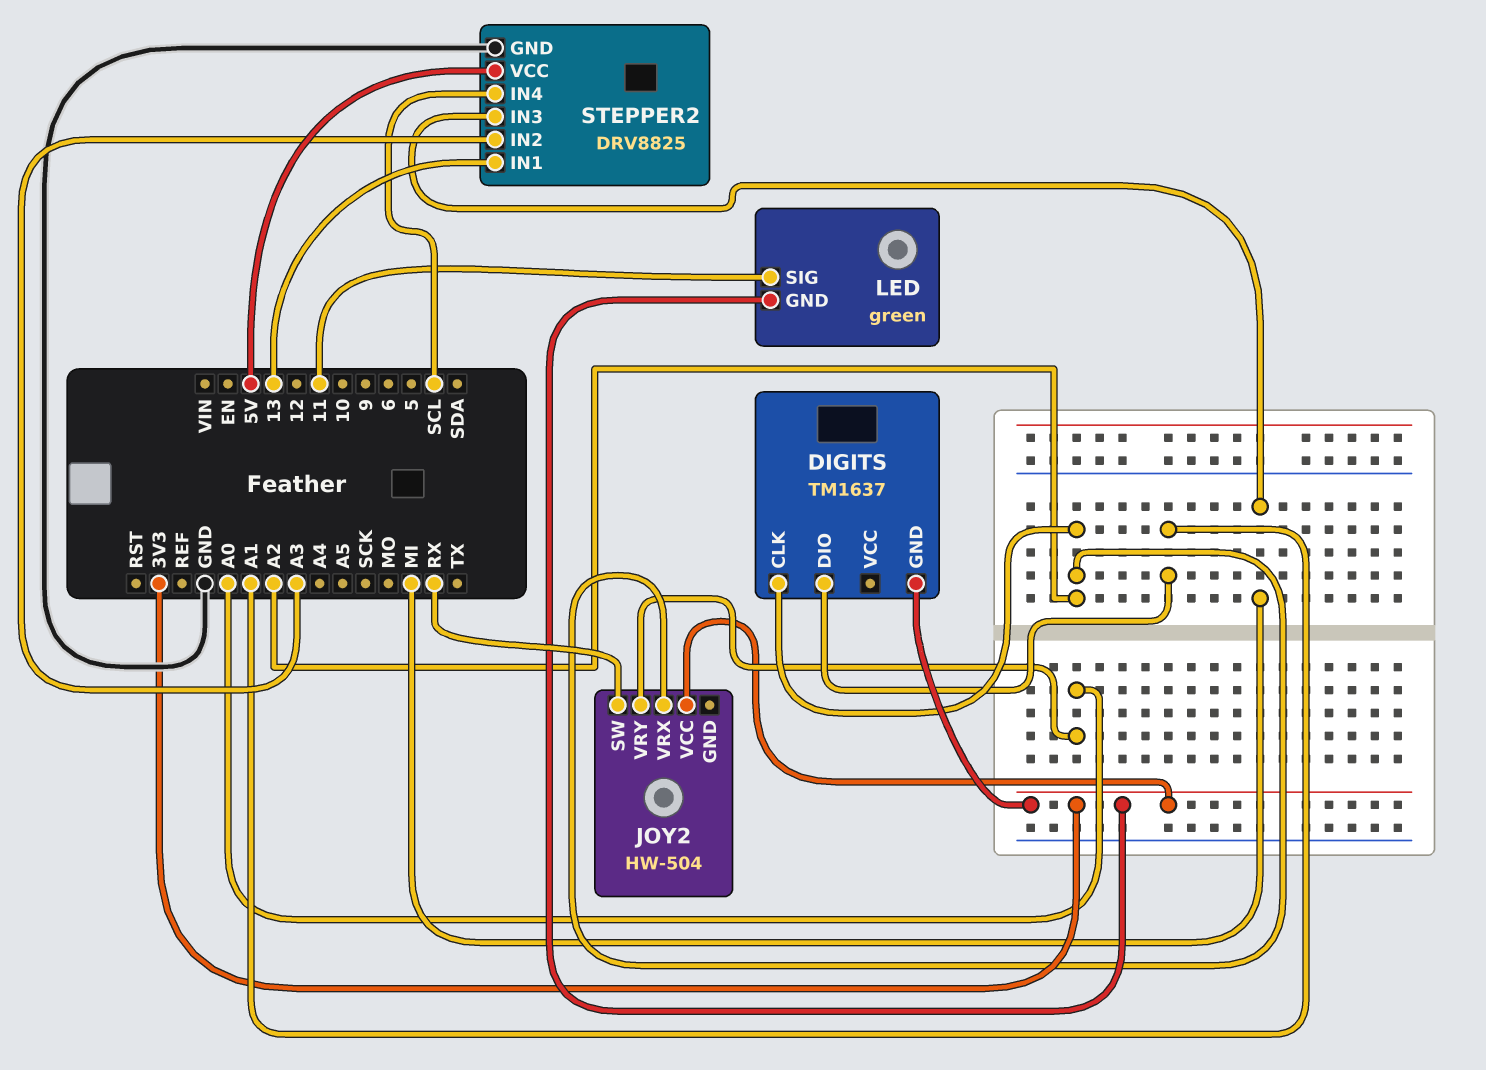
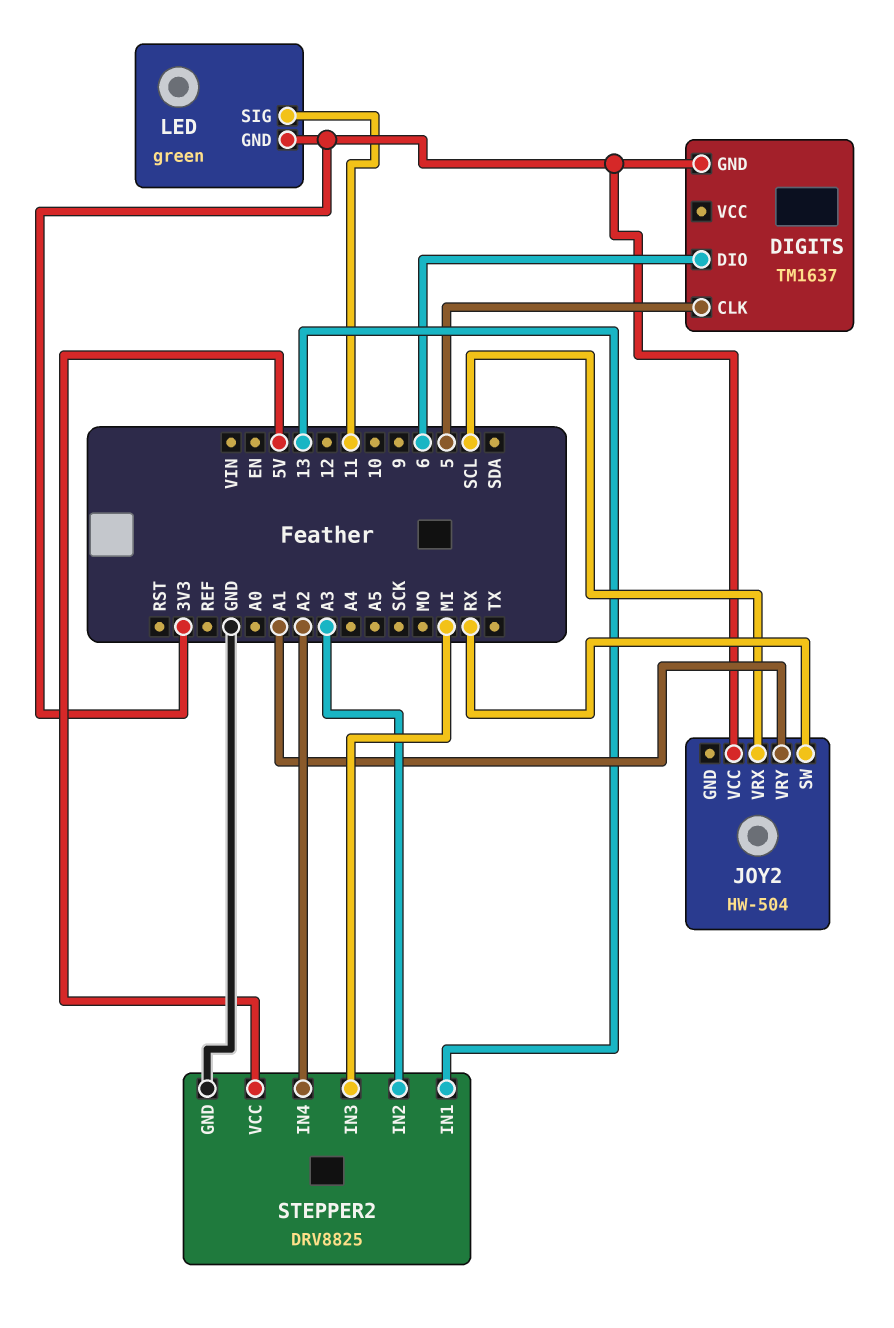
DIGITS pin CLK: A2 -> 5
DIGITS pin DIO: A1 -> 6
JOY2 pin VRX: A2 -> SCL
JOY2 pin VRY: A0 -> A1
STEPPER2 pin IN4: SCL -> A2

